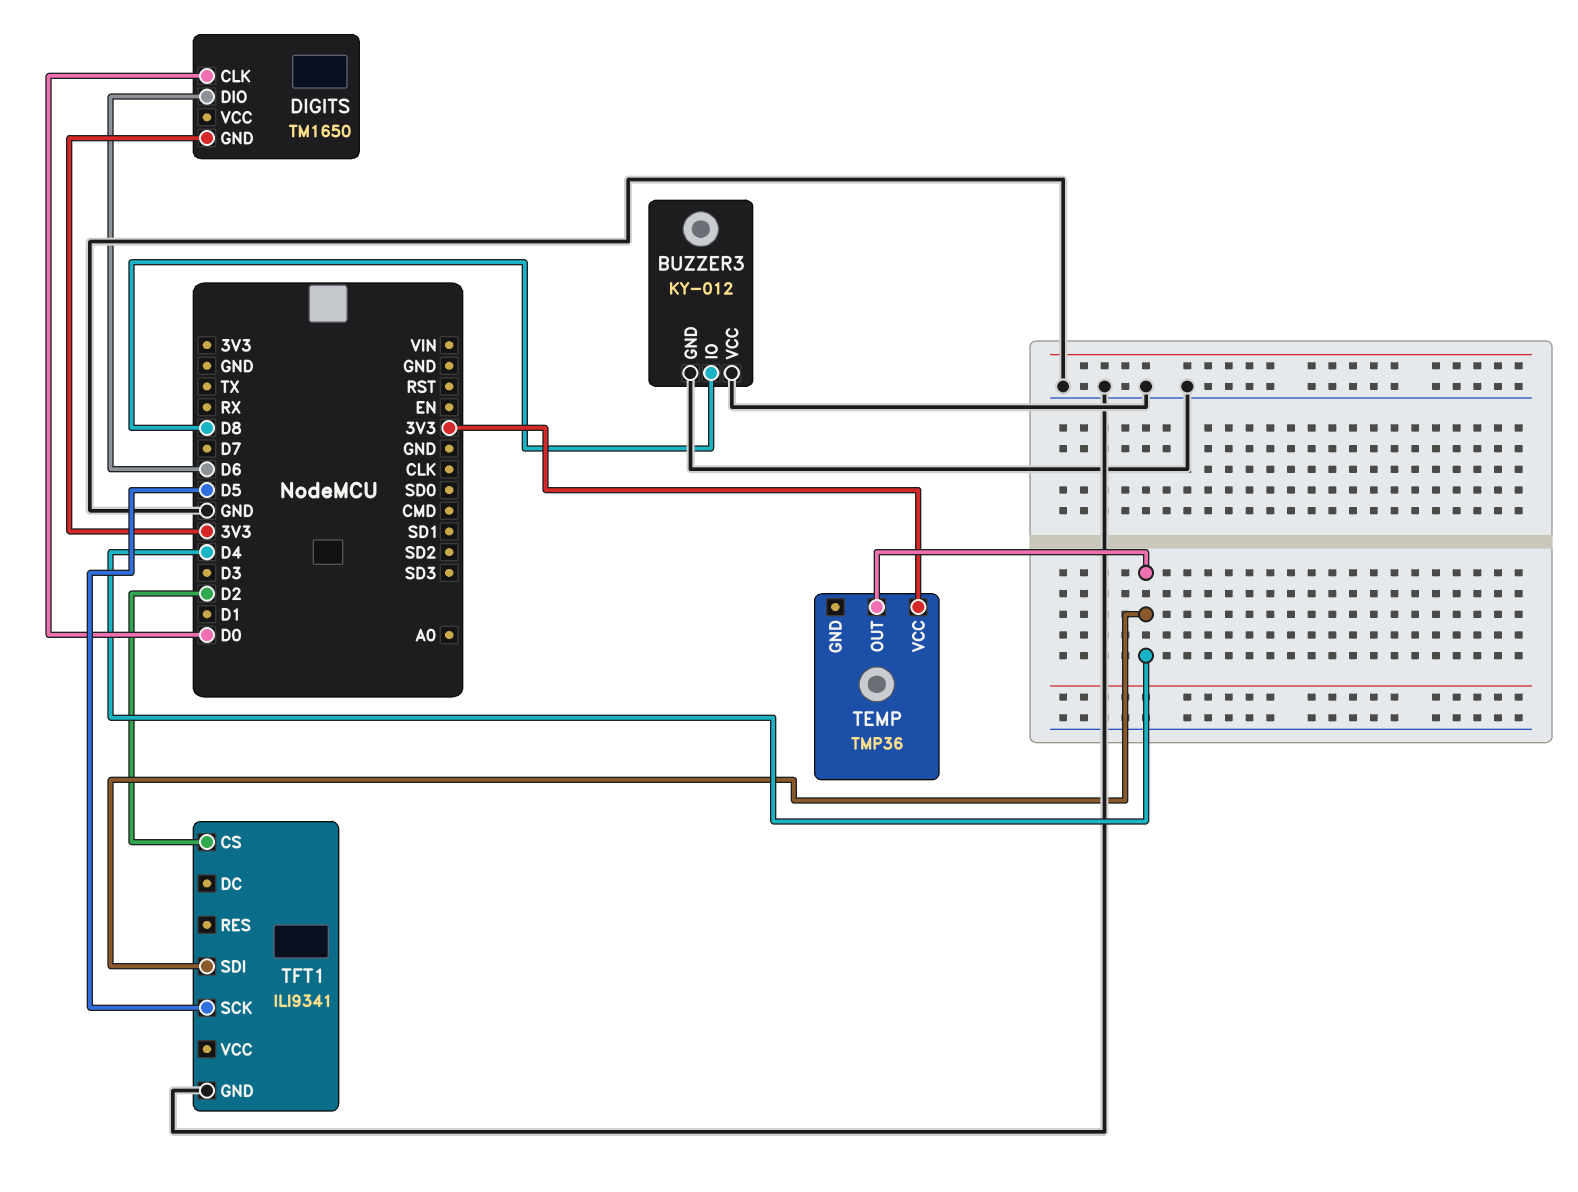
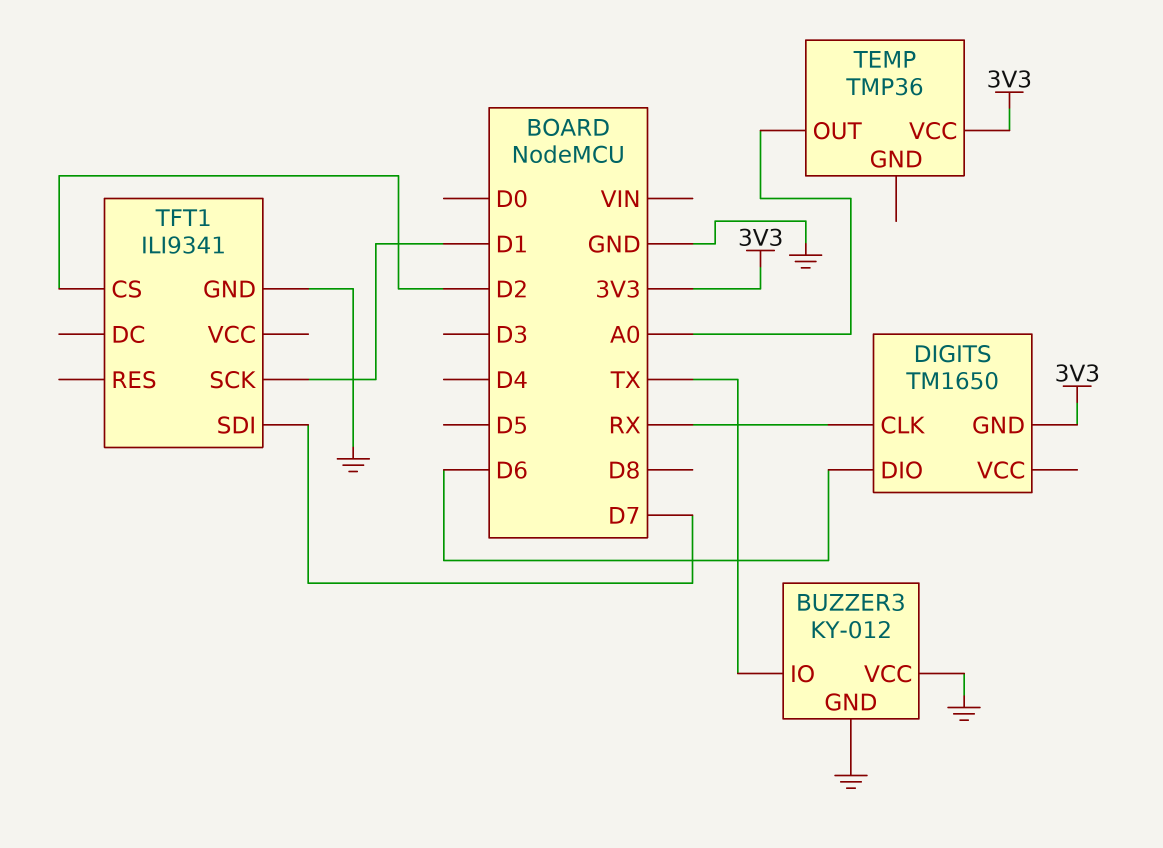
BUZZER3 pin IO: D8 -> TX
DIGITS pin CLK: D0 -> RX
TEMP pin OUT: D4 -> A0
TFT1 pin SCK: D5 -> D1
TFT1 pin SDI: D4 -> D7

